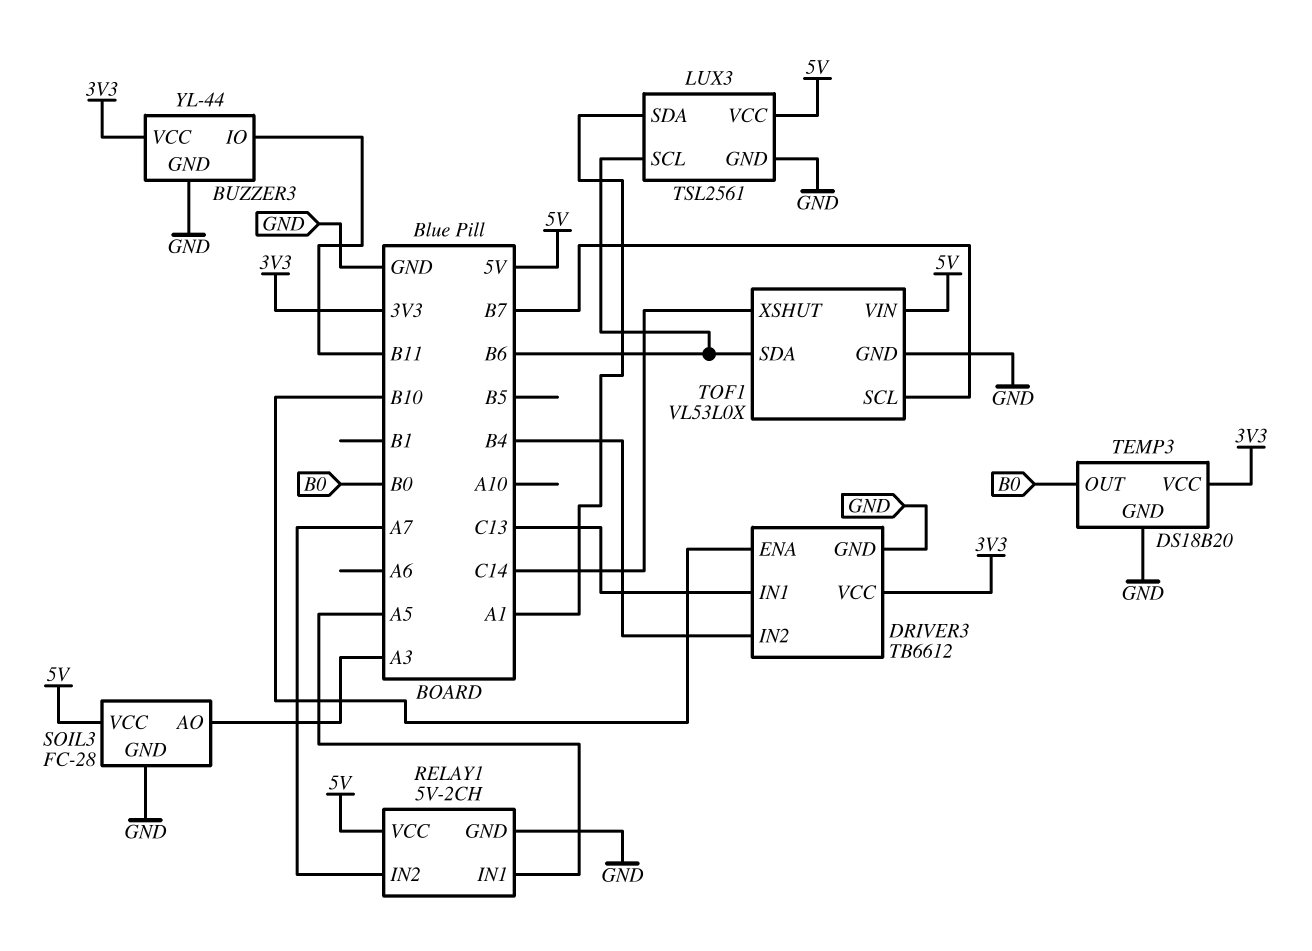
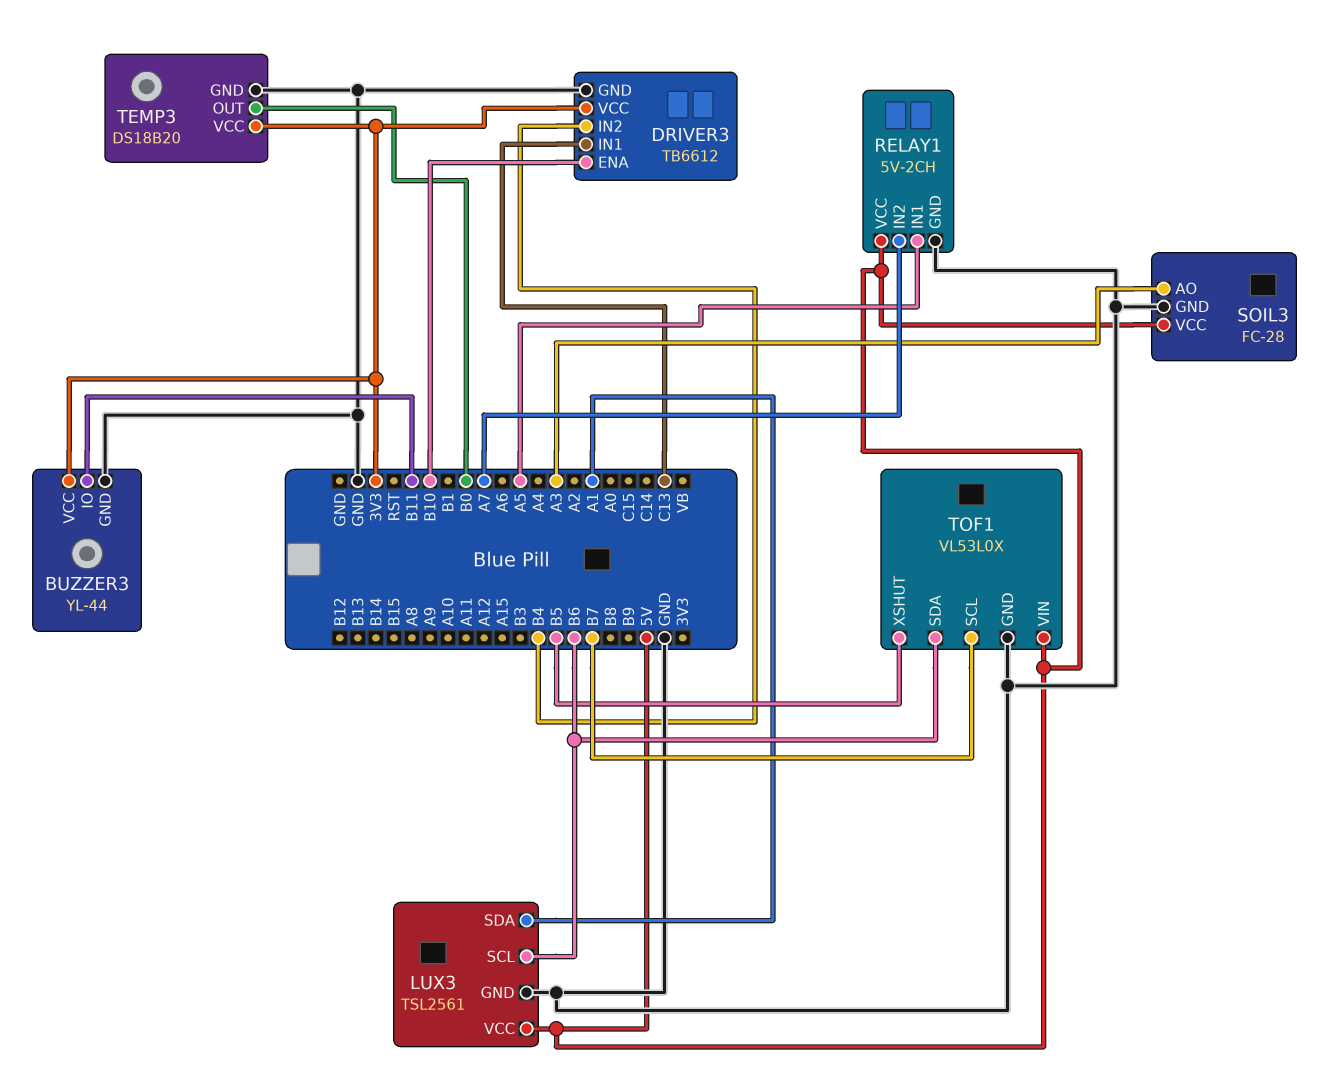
TOF1 pin XSHUT: C14 -> B5

